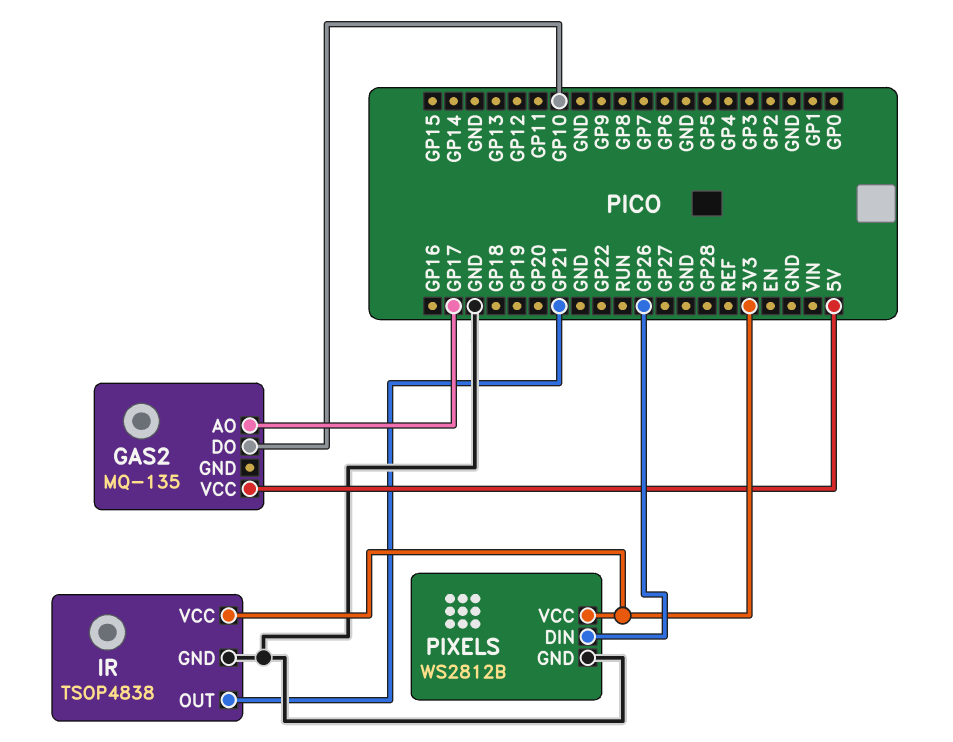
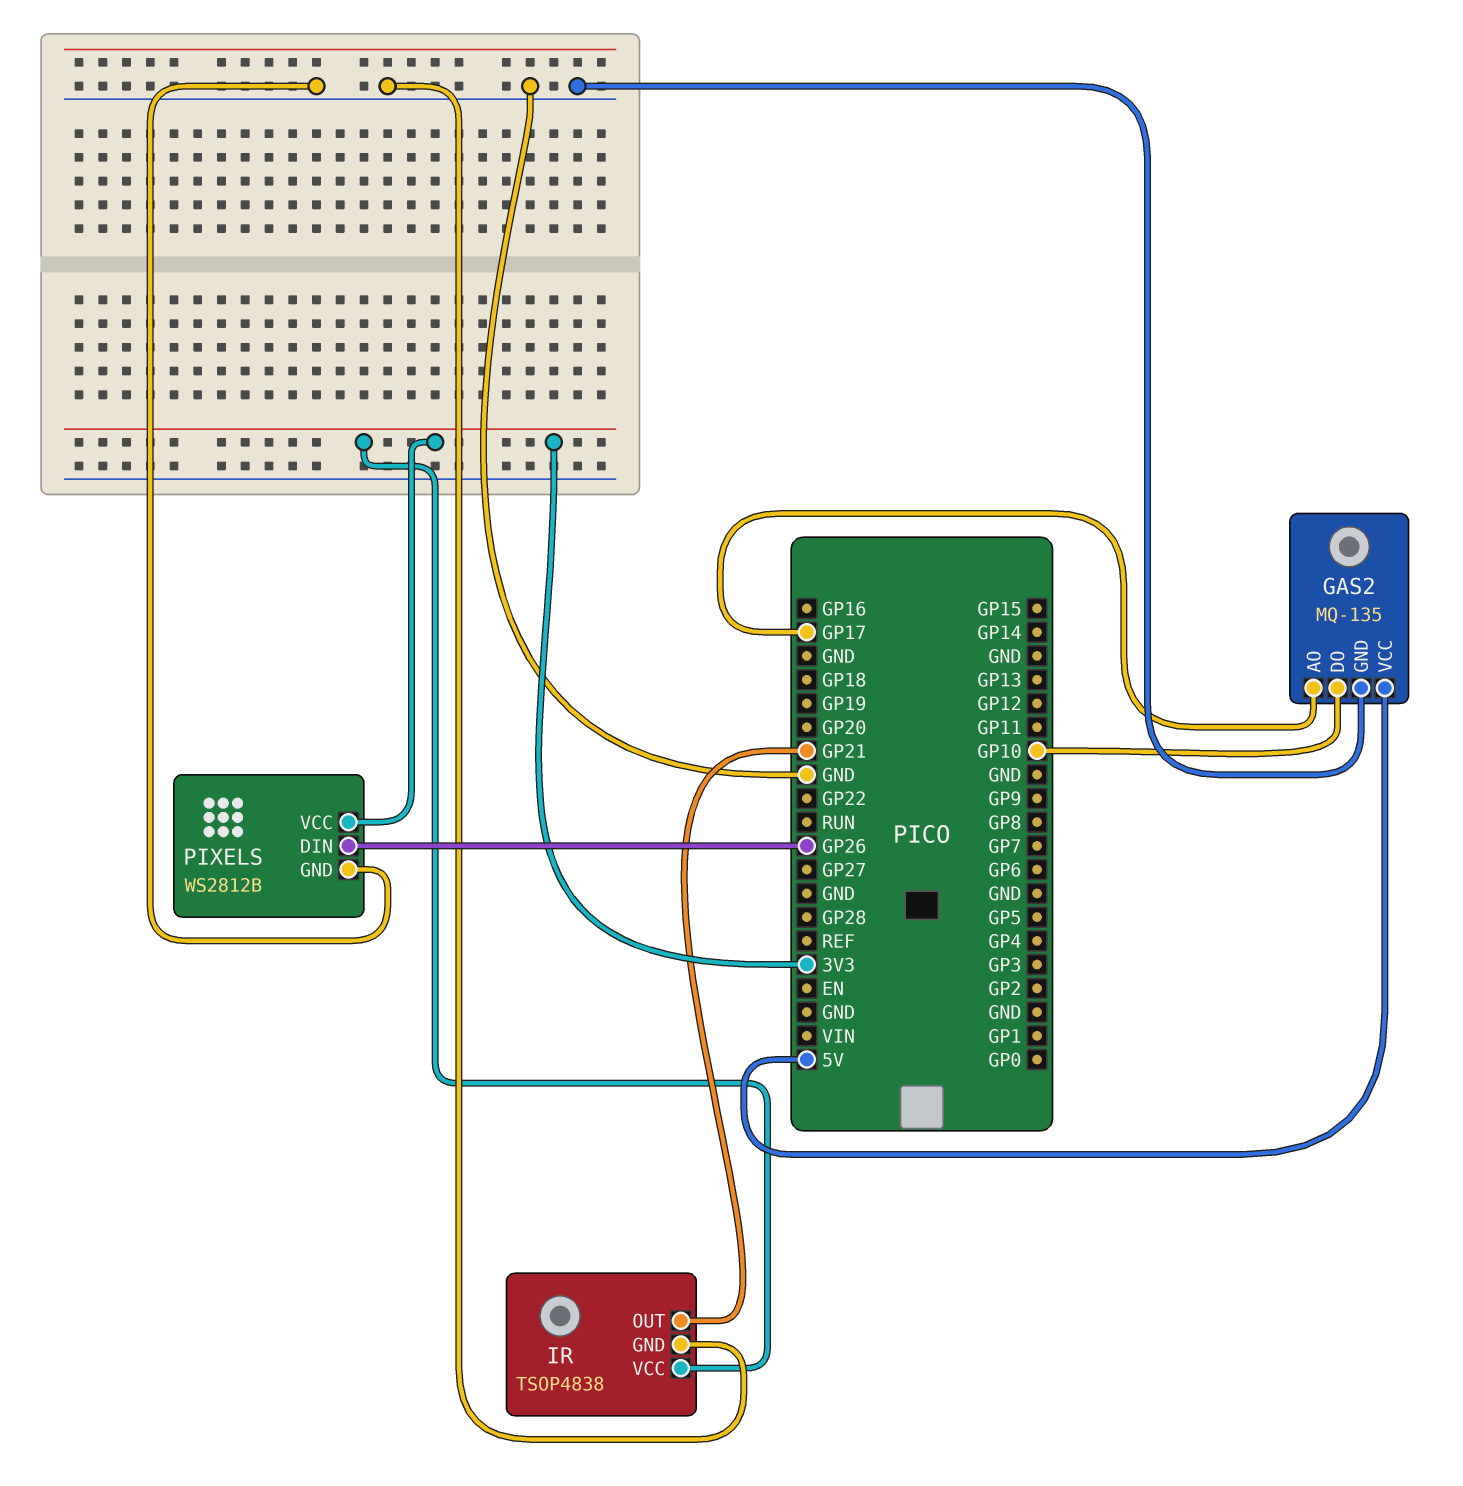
GAS2 pin GND: none -> GND

